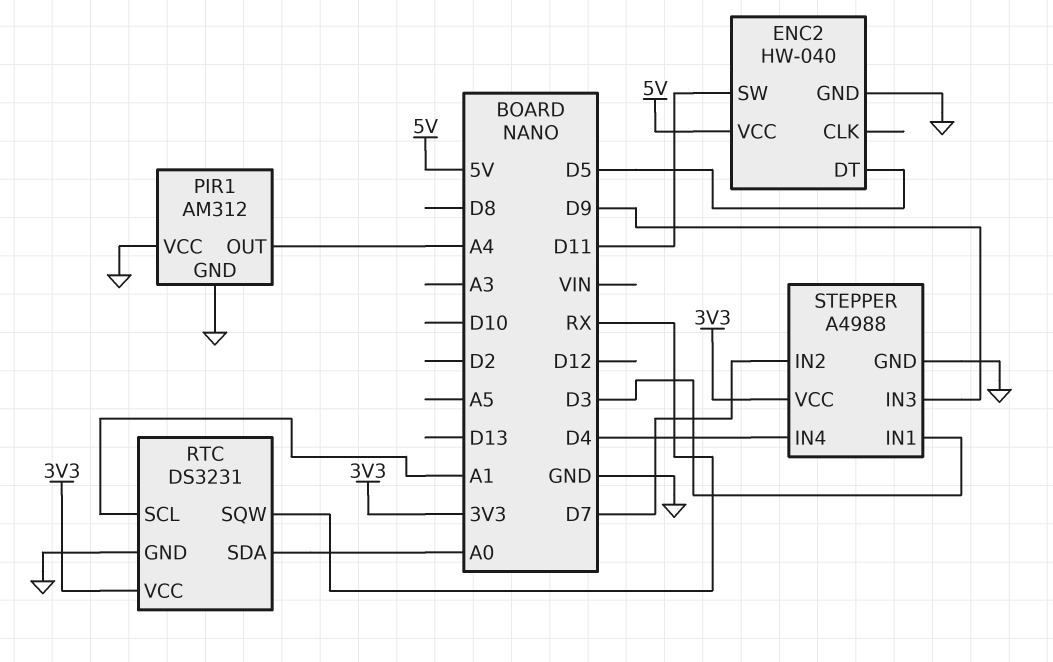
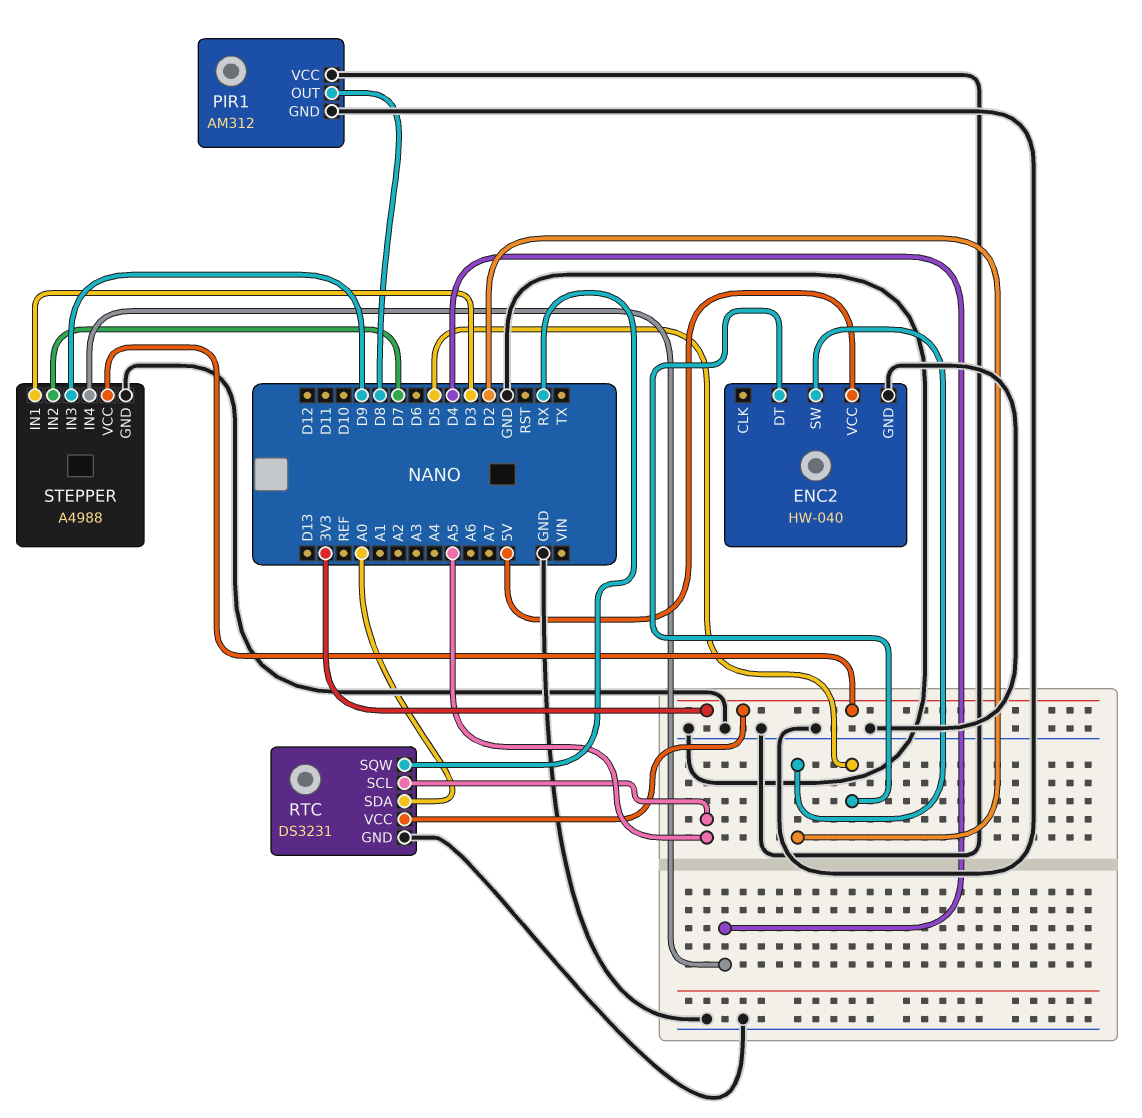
ENC2 pin SW: D11 -> D2
PIR1 pin OUT: A4 -> D8
RTC pin SCL: A1 -> A5

